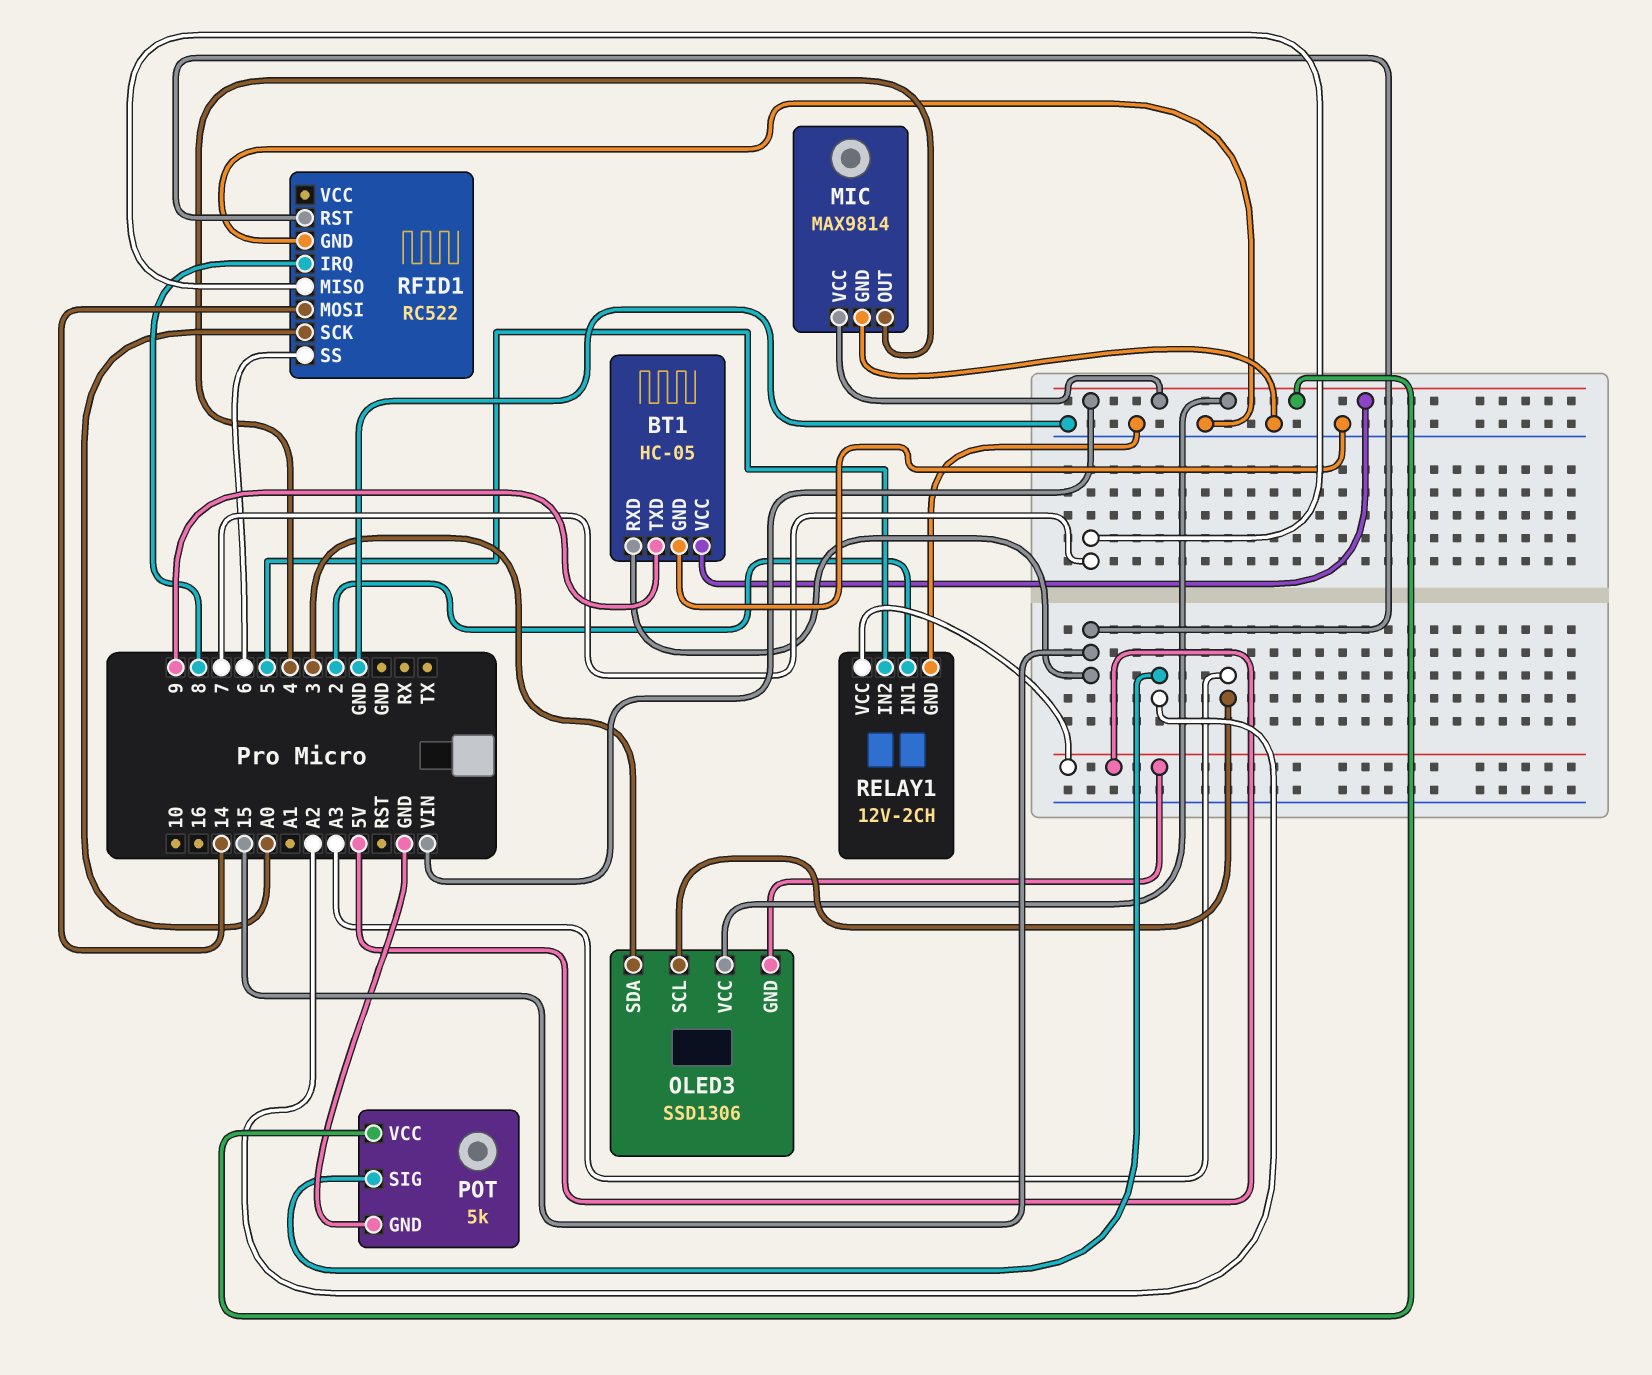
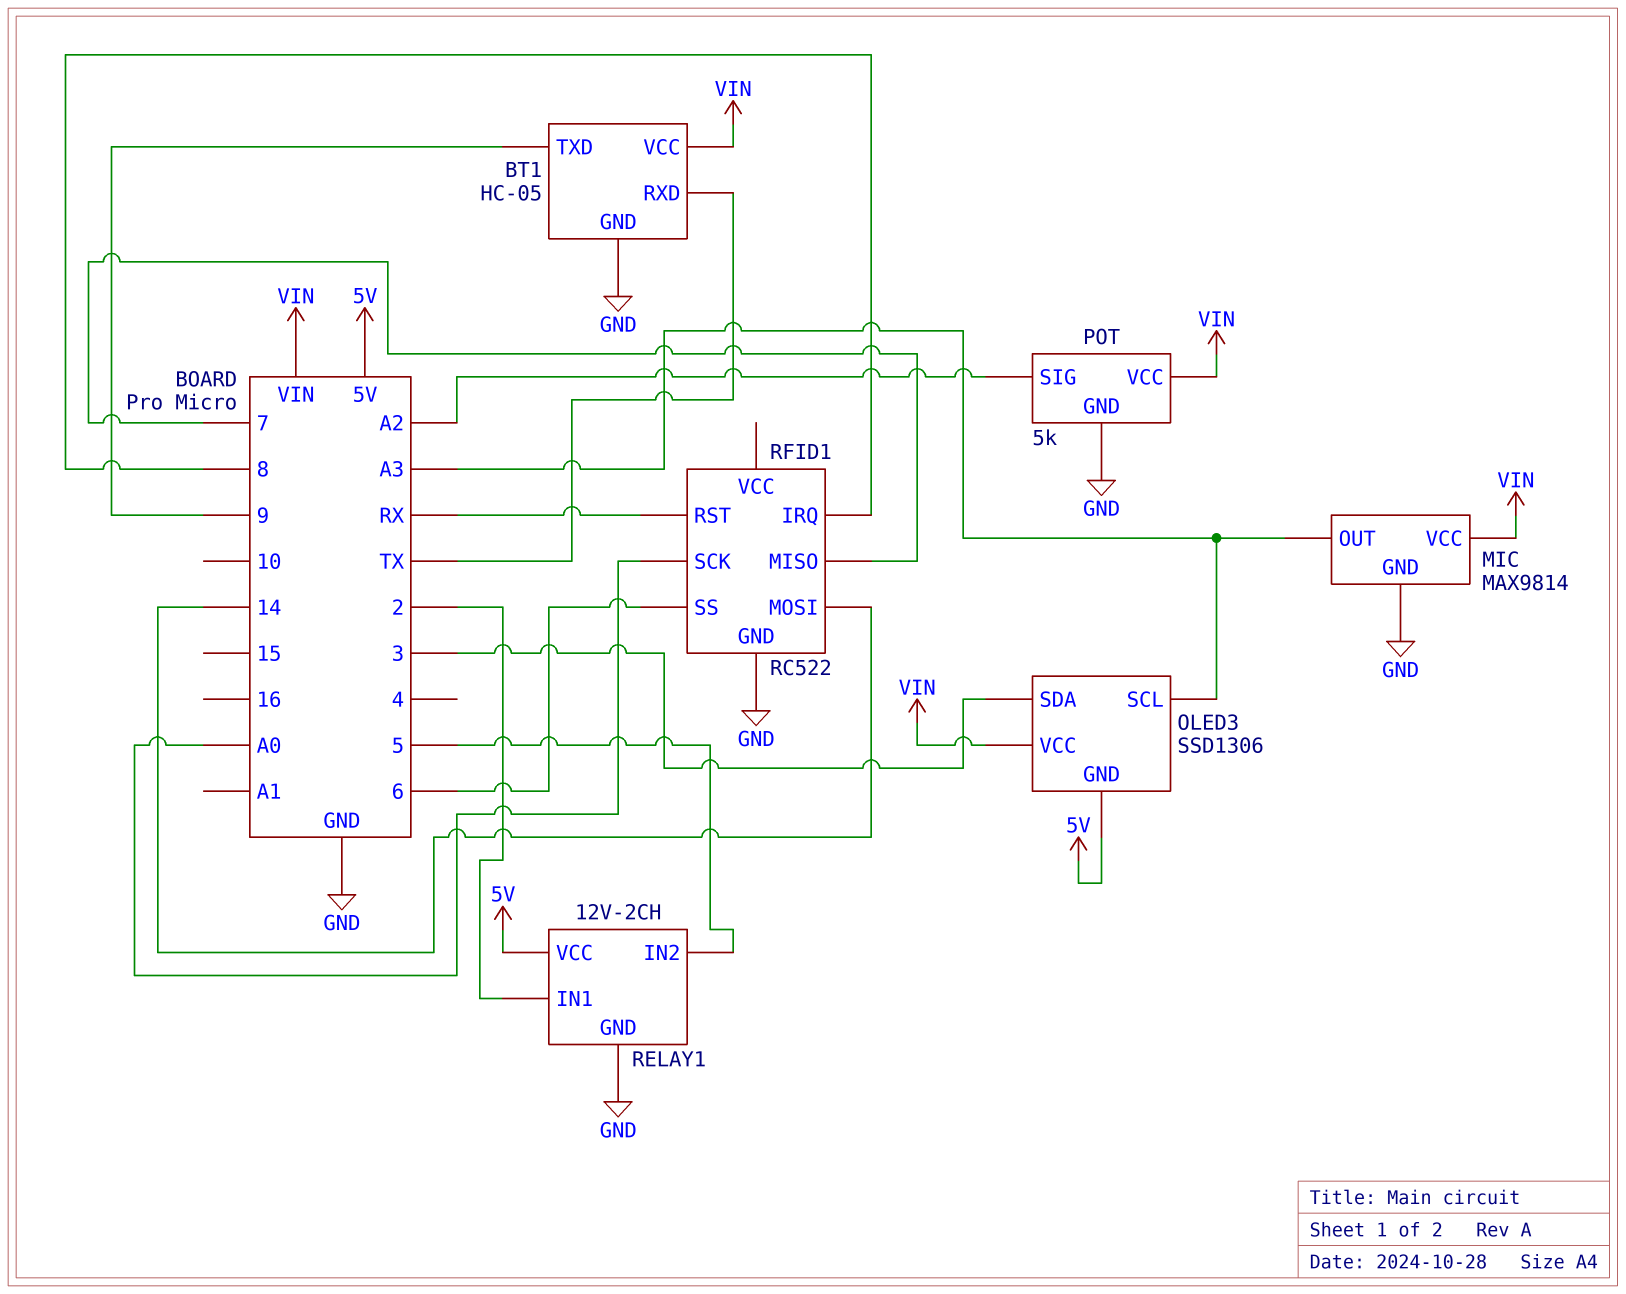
BT1 pin RXD: 15 -> TX
MIC pin OUT: 4 -> A3
RFID1 pin RST: 15 -> RX

